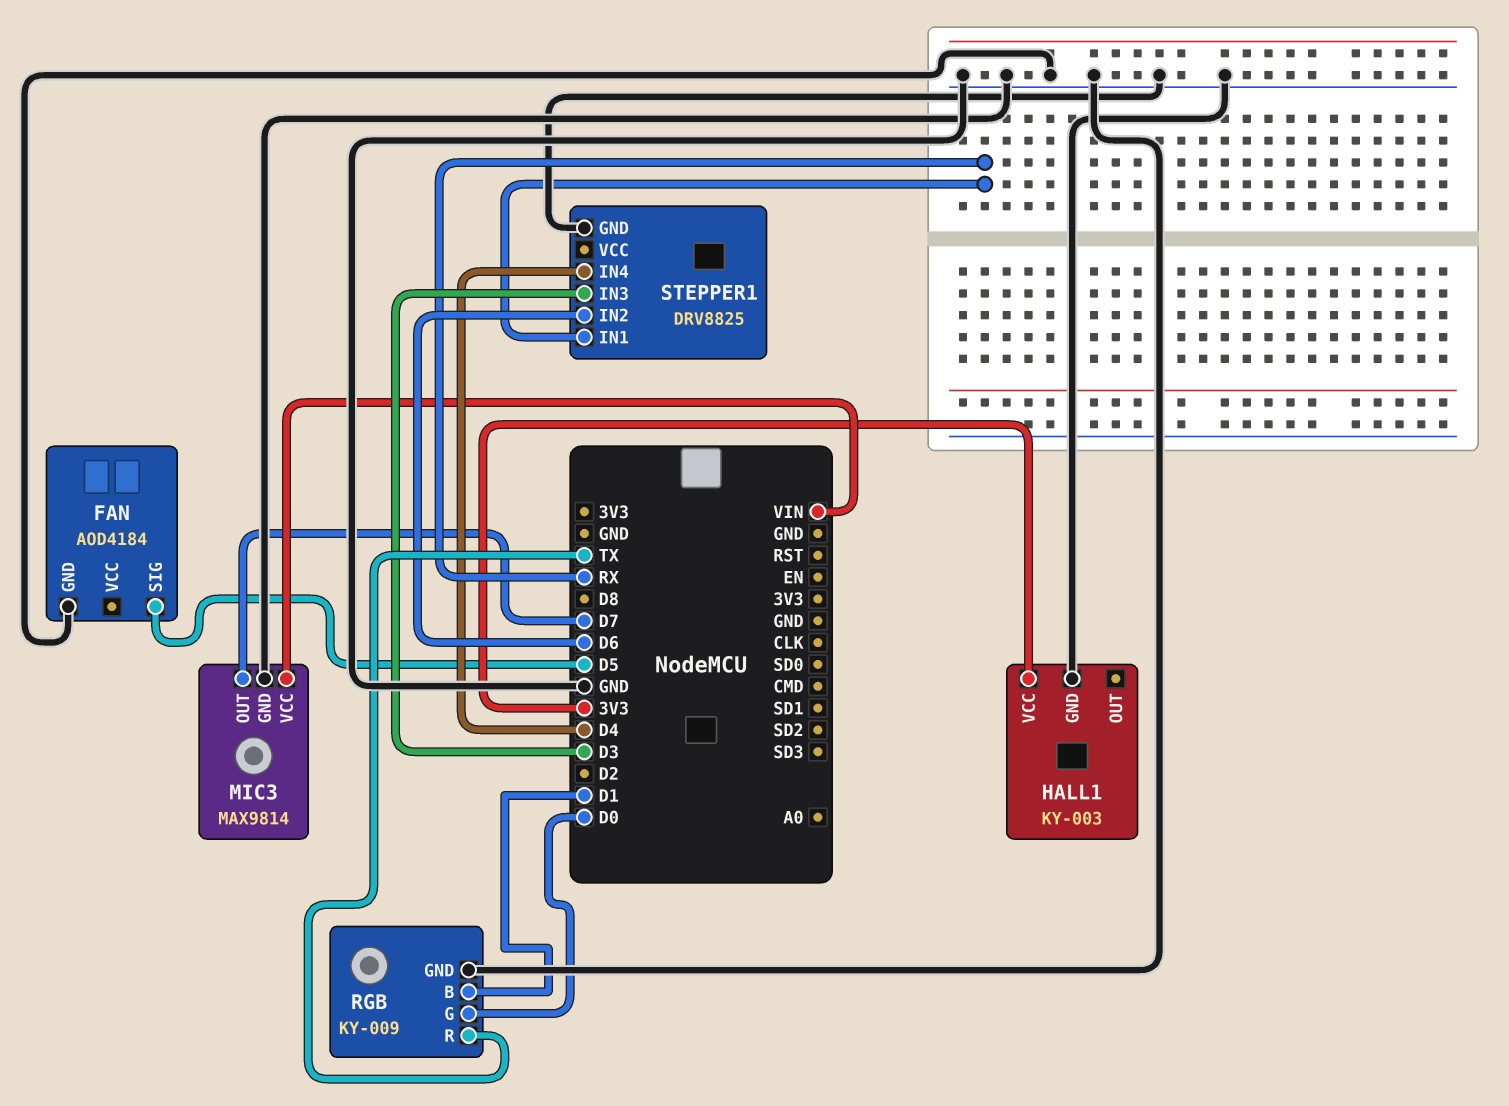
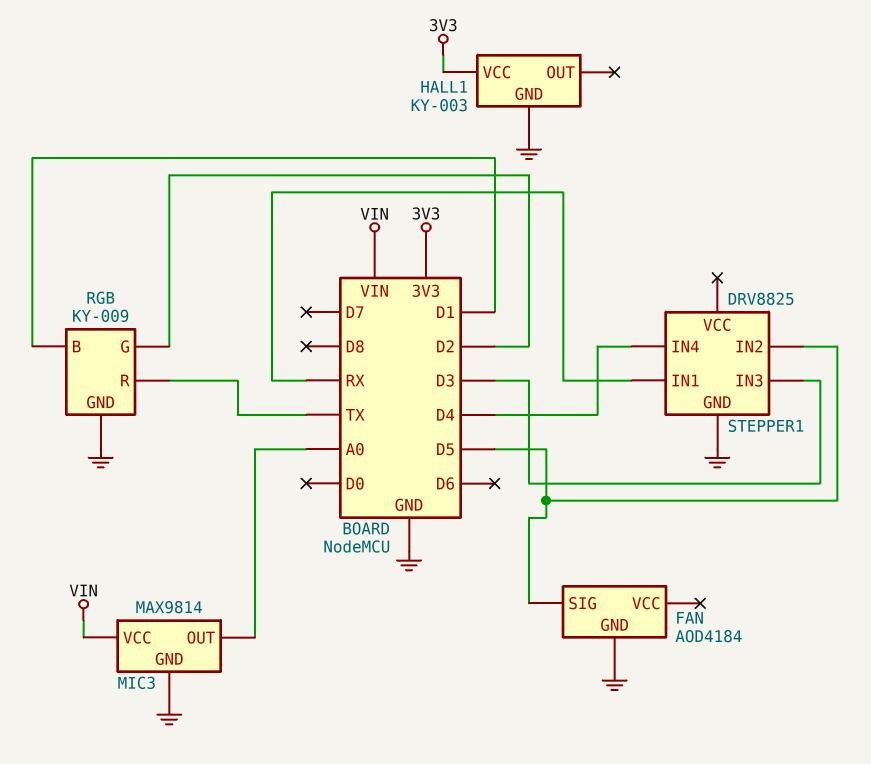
MIC3 pin OUT: D7 -> A0
RGB pin G: D0 -> D2
STEPPER1 pin IN2: D6 -> D5

